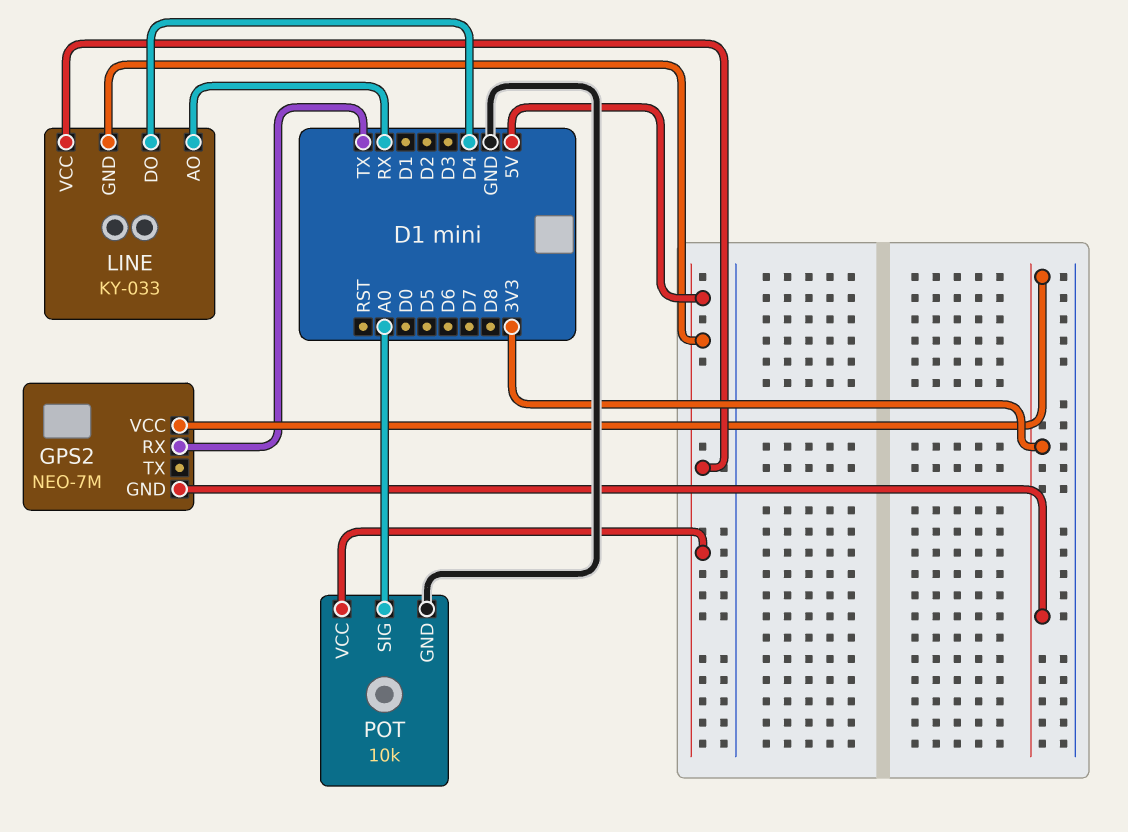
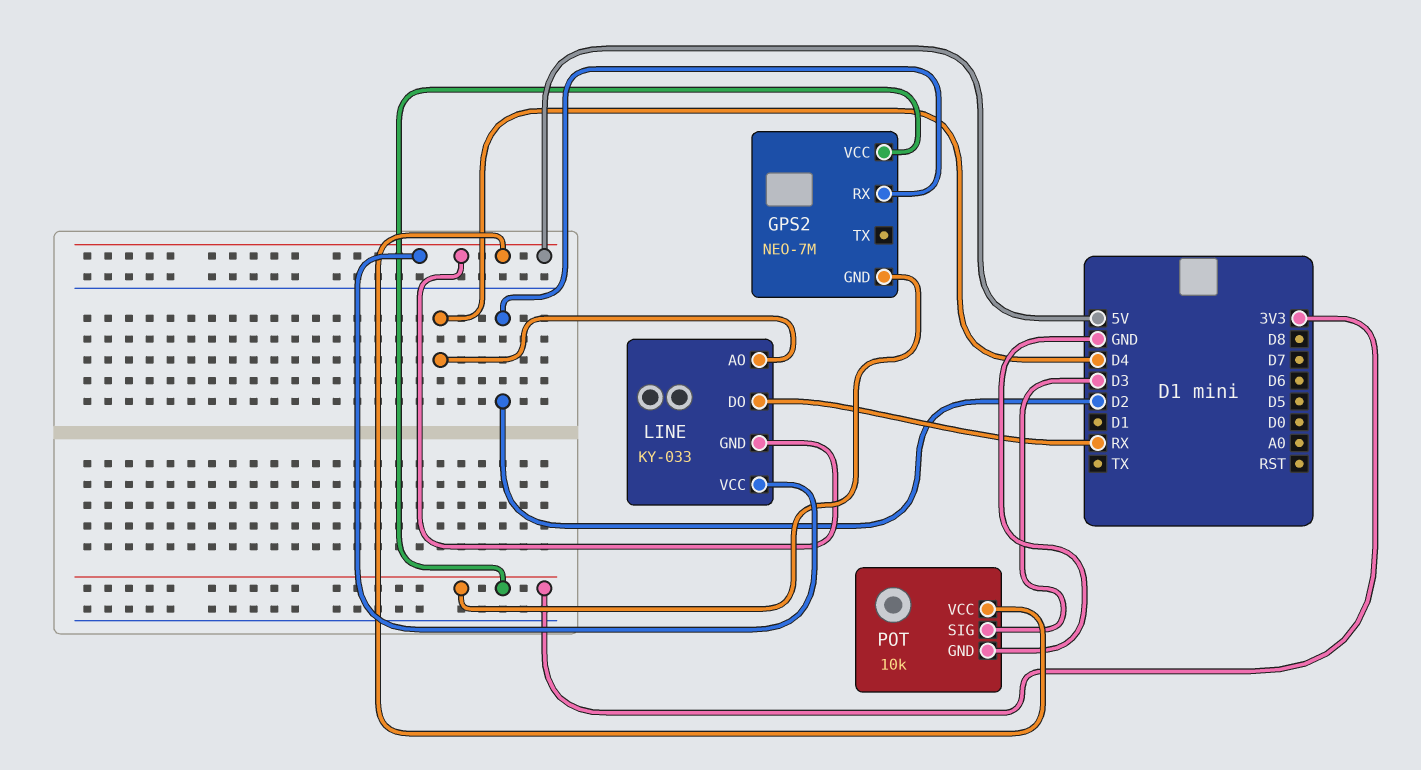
GPS2 pin RX: TX -> D2
LINE pin AO: RX -> D4
LINE pin DO: D4 -> RX
POT pin SIG: A0 -> D3

